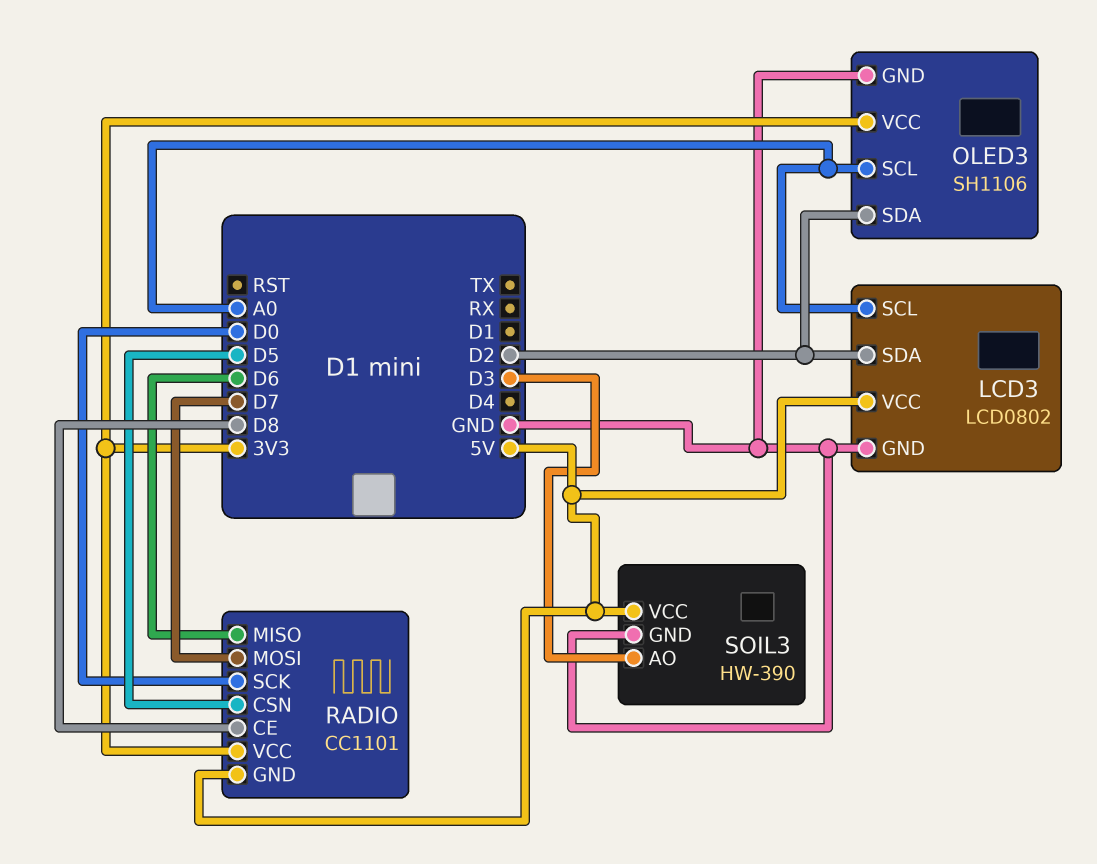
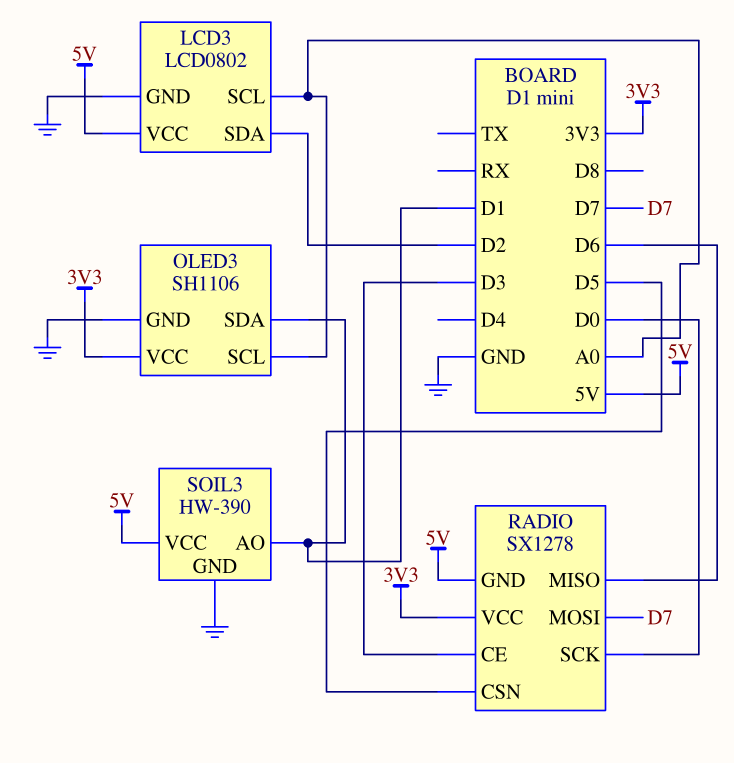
OLED3 pin SDA: D2 -> D1
RADIO: CC1101 -> SX1278
RADIO pin CE: D8 -> D3
SOIL3 pin AO: D3 -> D1

